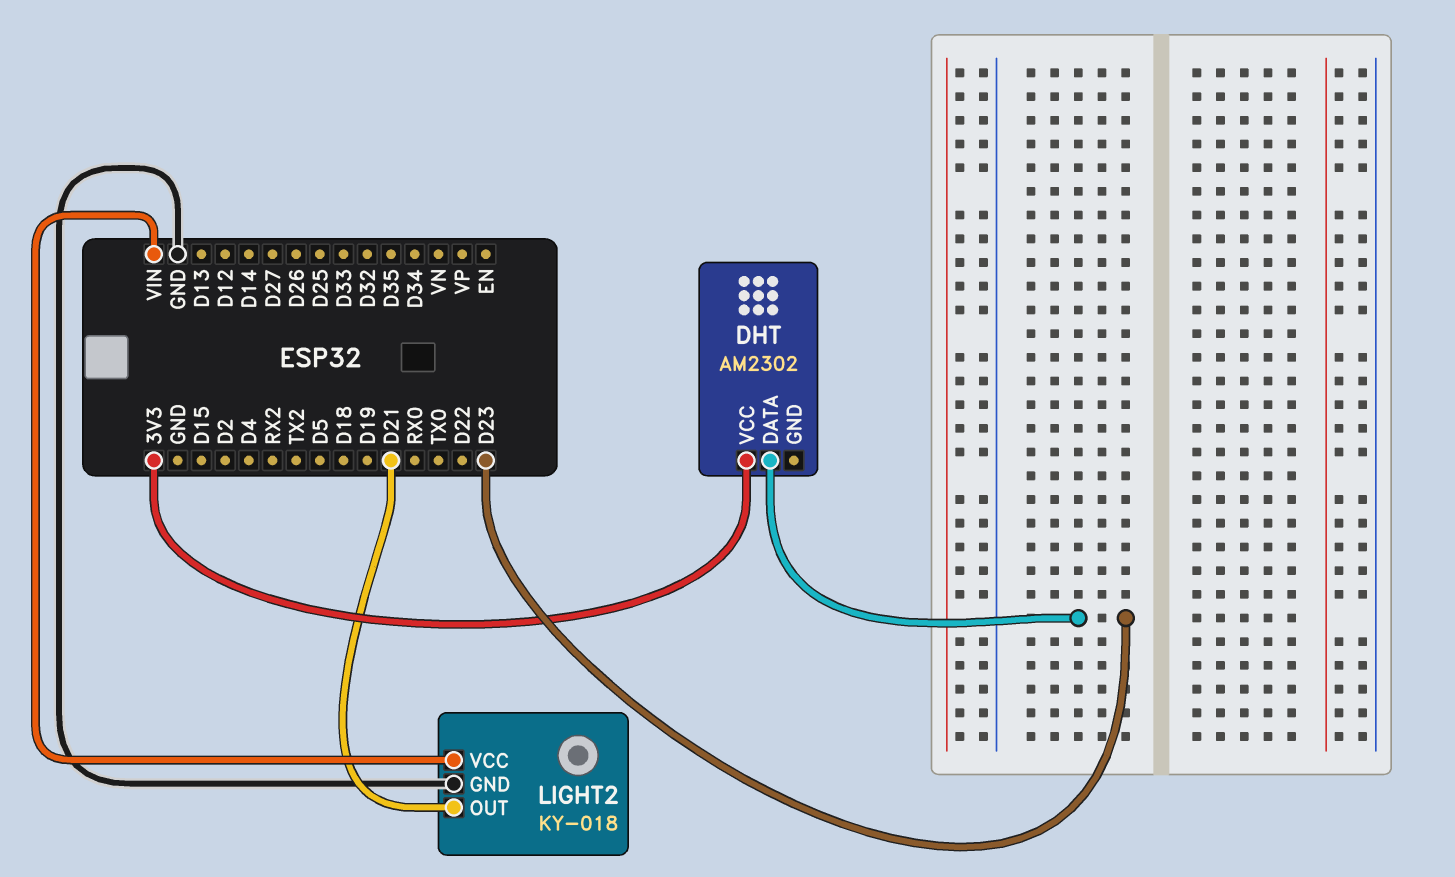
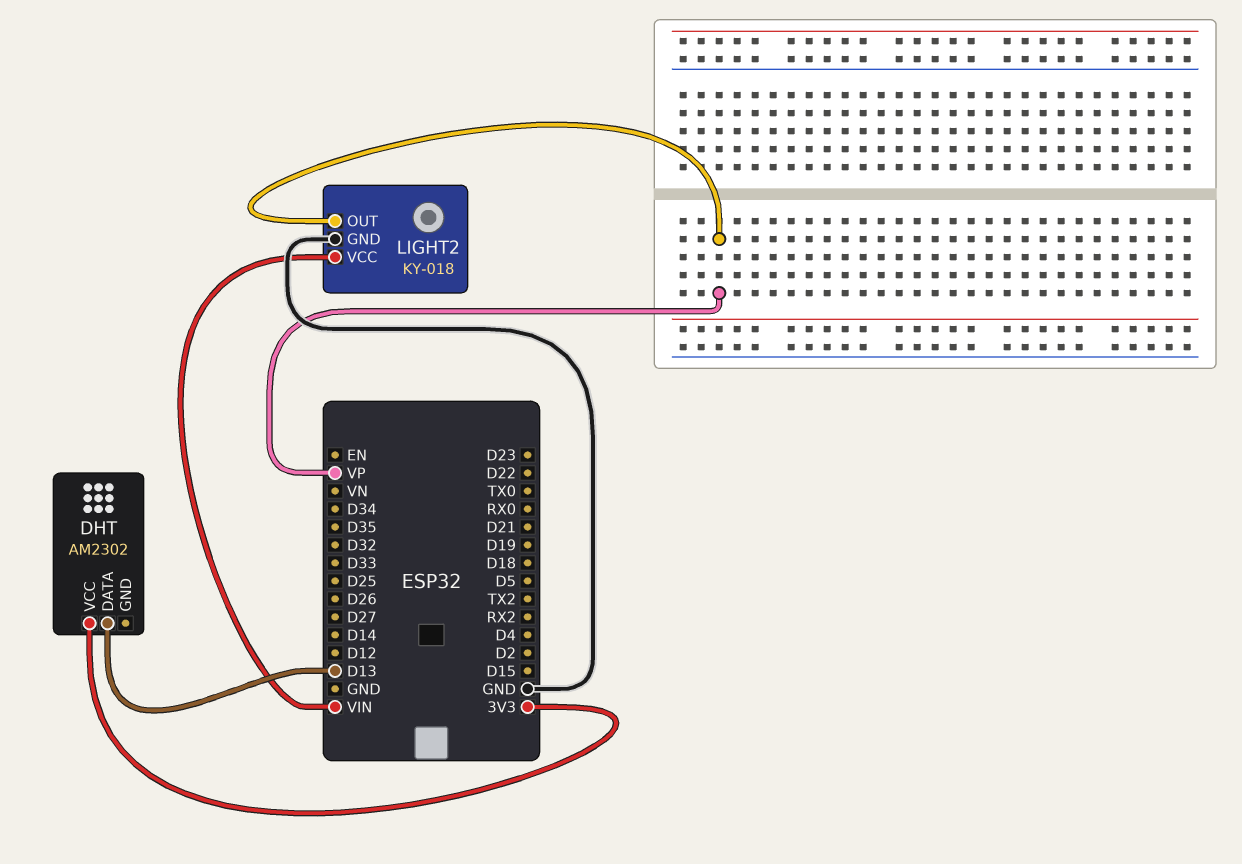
DHT pin DATA: D23 -> D13
LIGHT2 pin OUT: D21 -> VP

